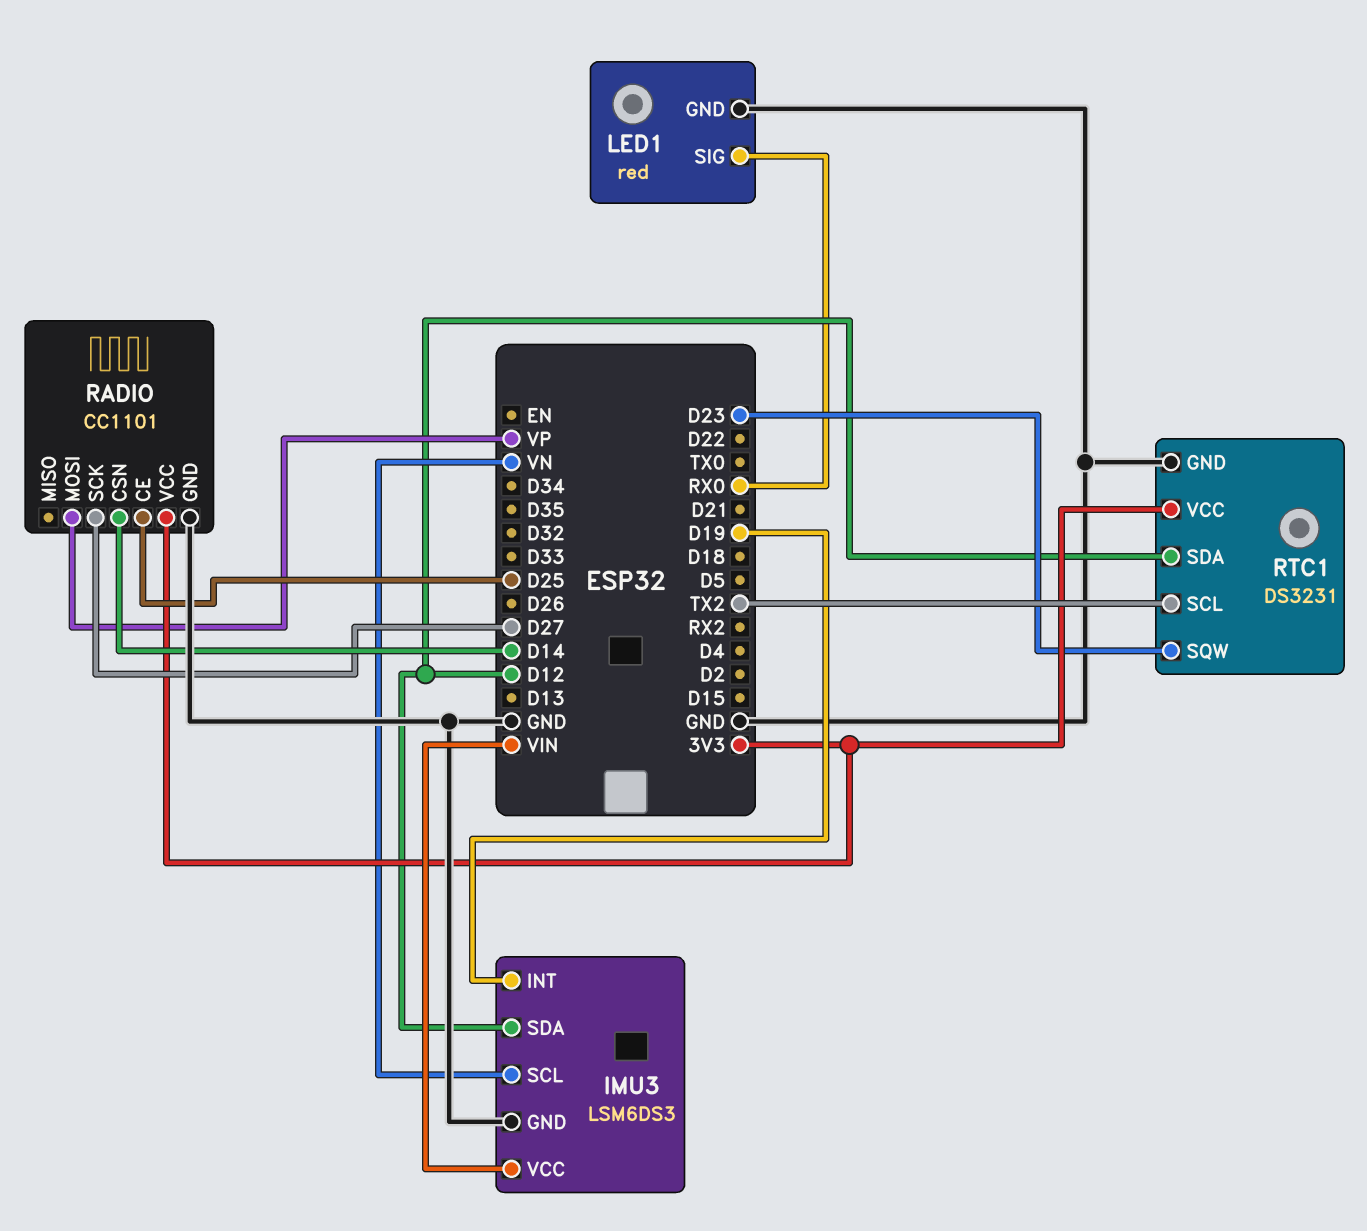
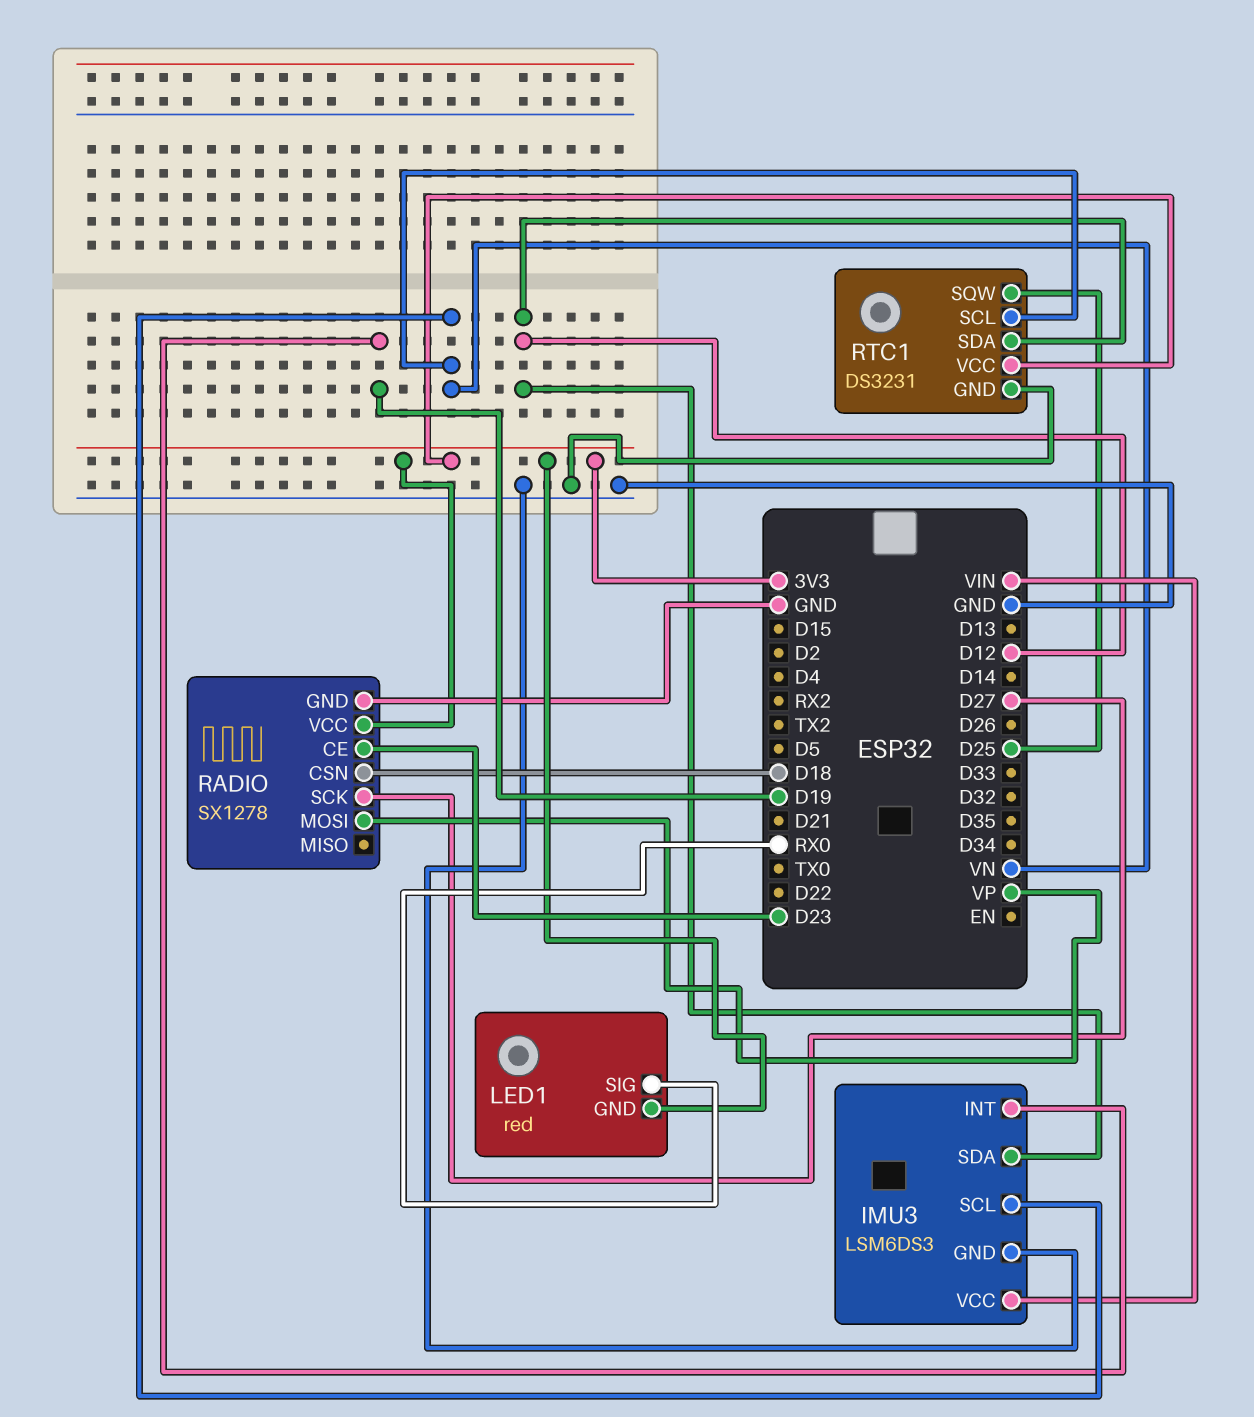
LED1 pin GND: GND -> 3V3
RADIO: CC1101 -> SX1278
RADIO pin CE: D25 -> D23
RADIO pin CSN: D14 -> D18
RTC1 pin SCL: TX2 -> VN
RTC1 pin SQW: D23 -> D25

